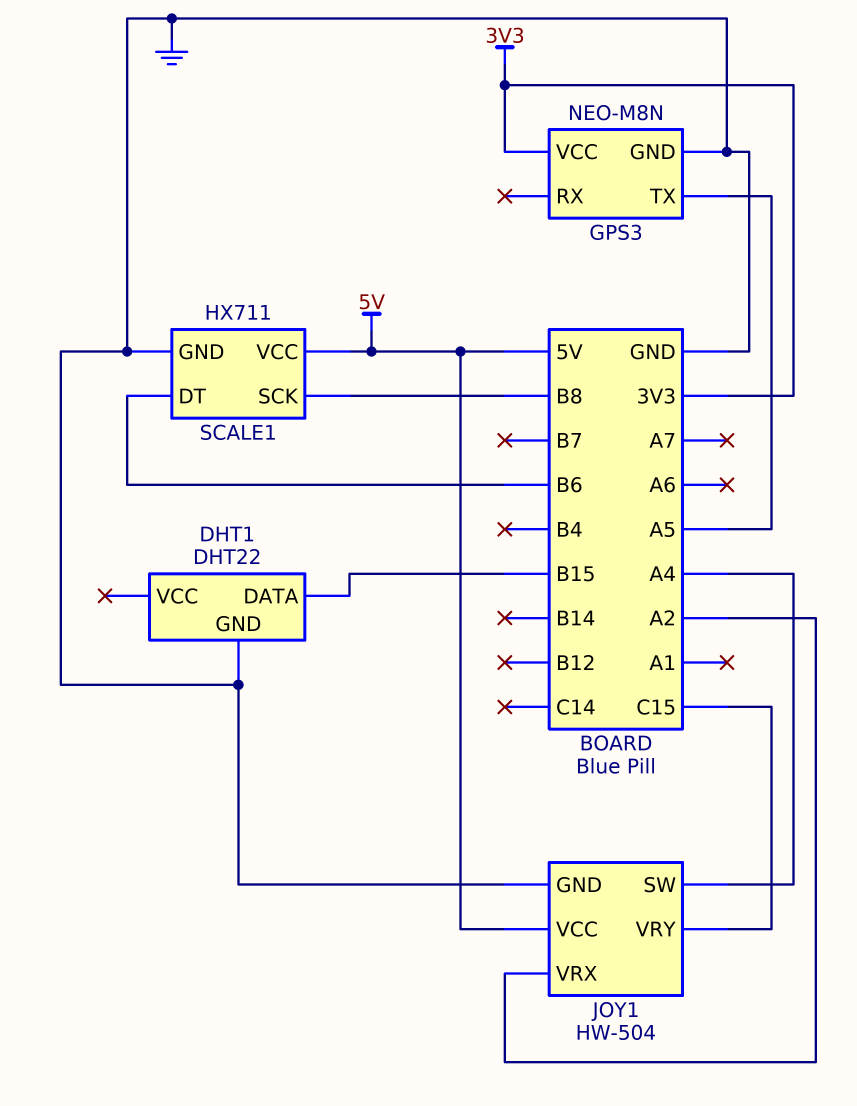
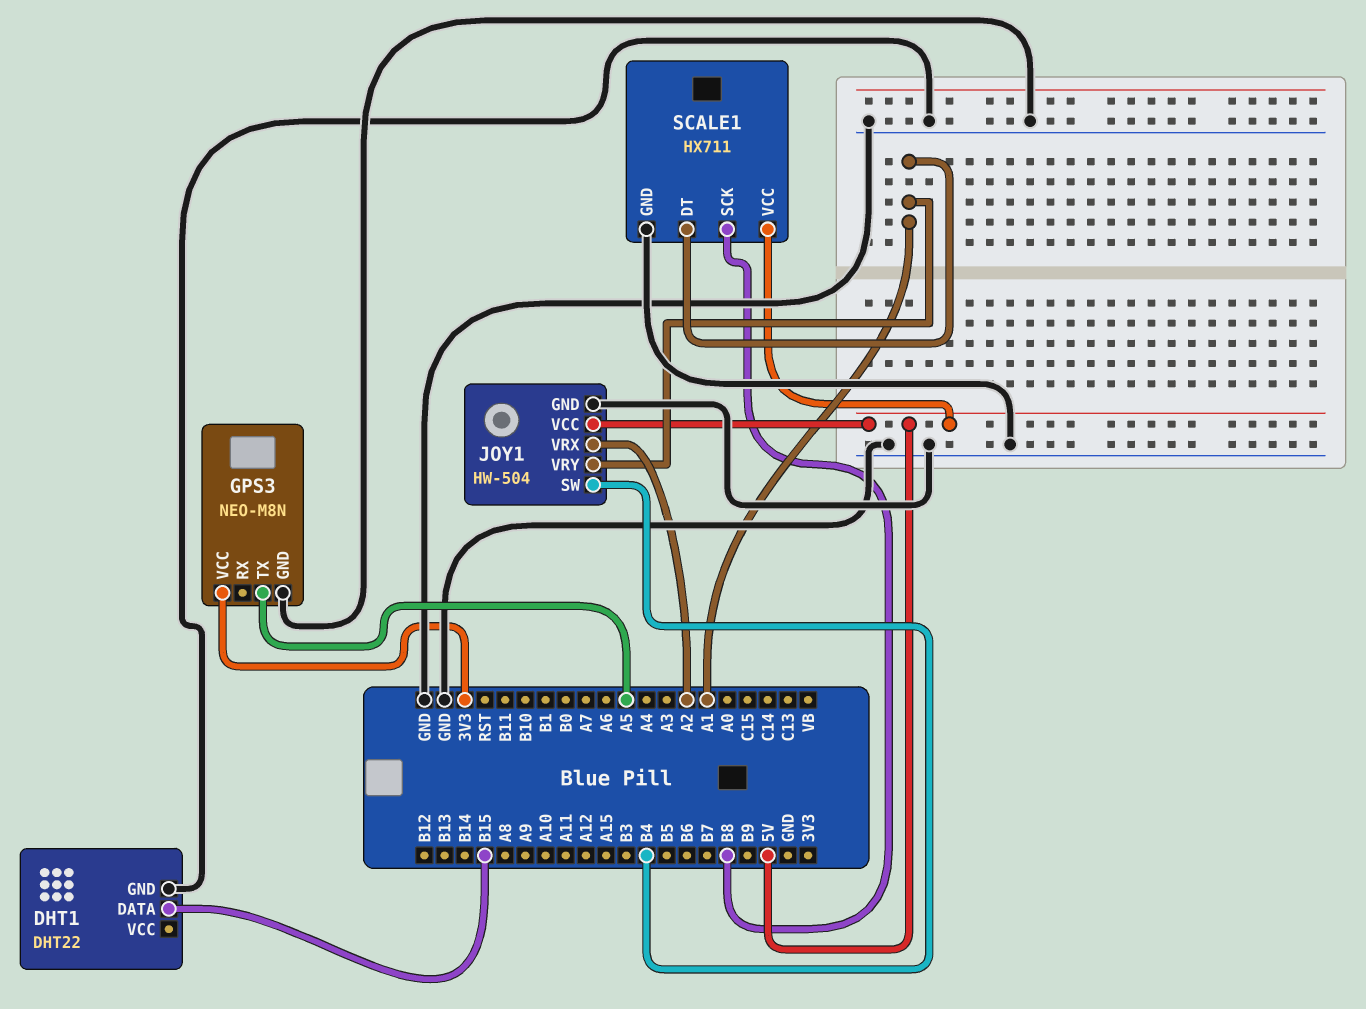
JOY1 pin SW: A4 -> B4
JOY1 pin VRY: C15 -> A1
SCALE1 pin DT: B6 -> A1

